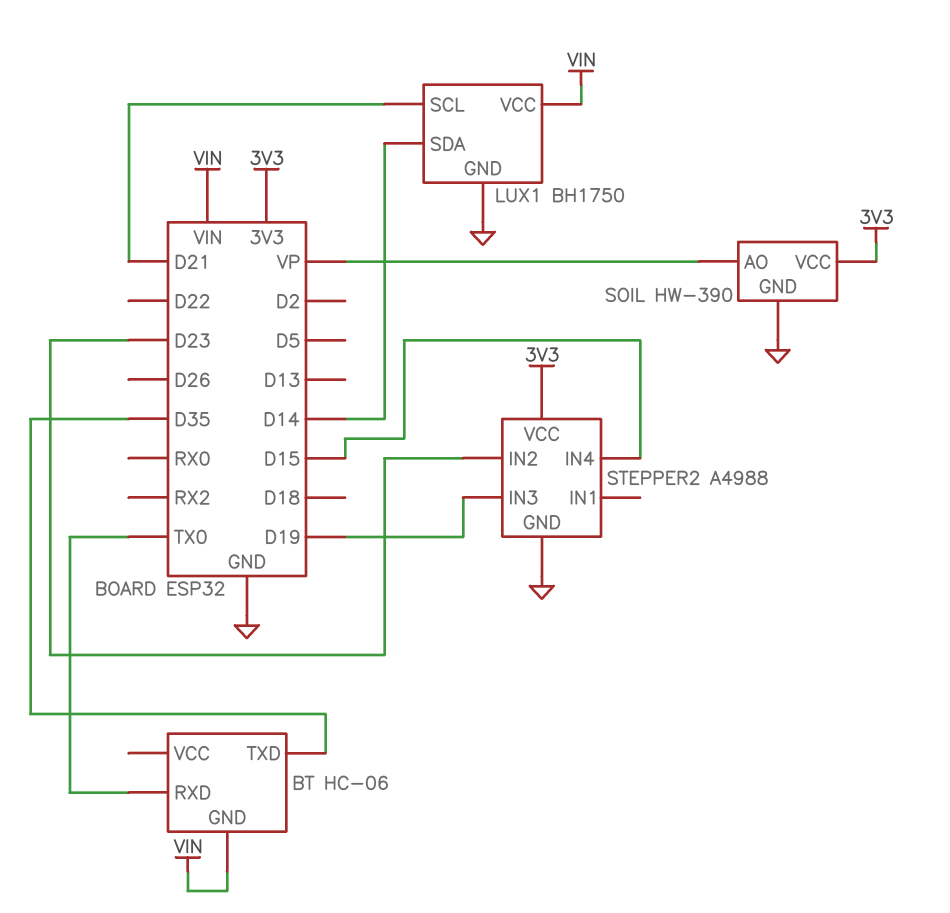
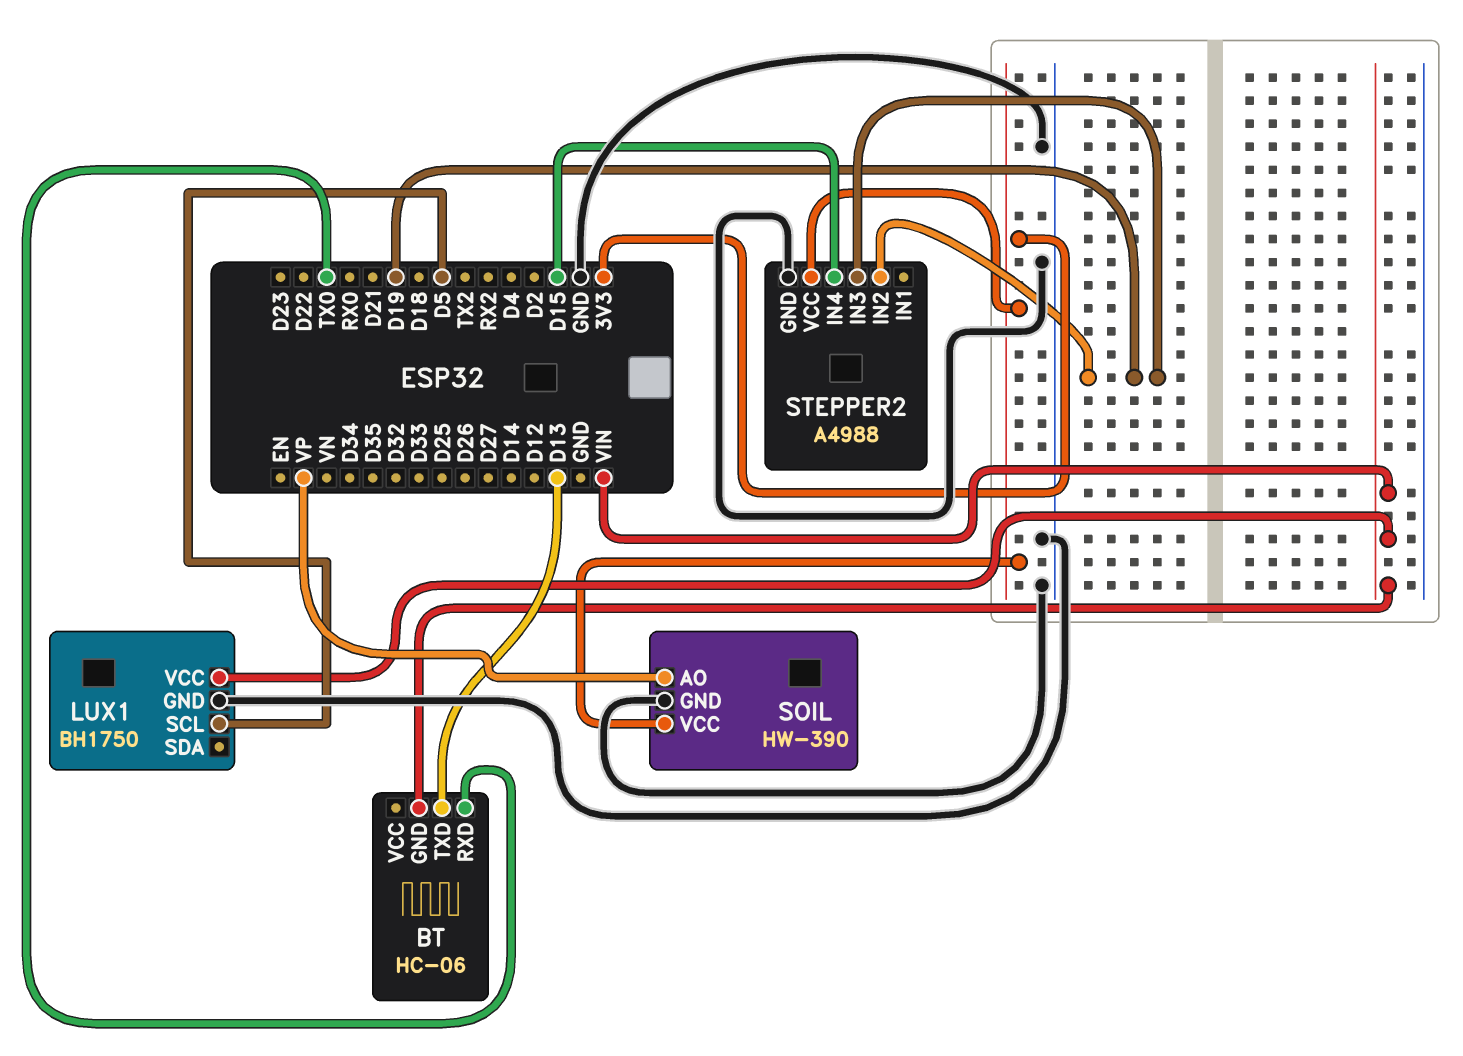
BT pin TXD: D35 -> D13
LUX1 pin SCL: D21 -> D5
LUX1 pin SDA: D14 -> none
STEPPER2 pin IN2: D23 -> D19

